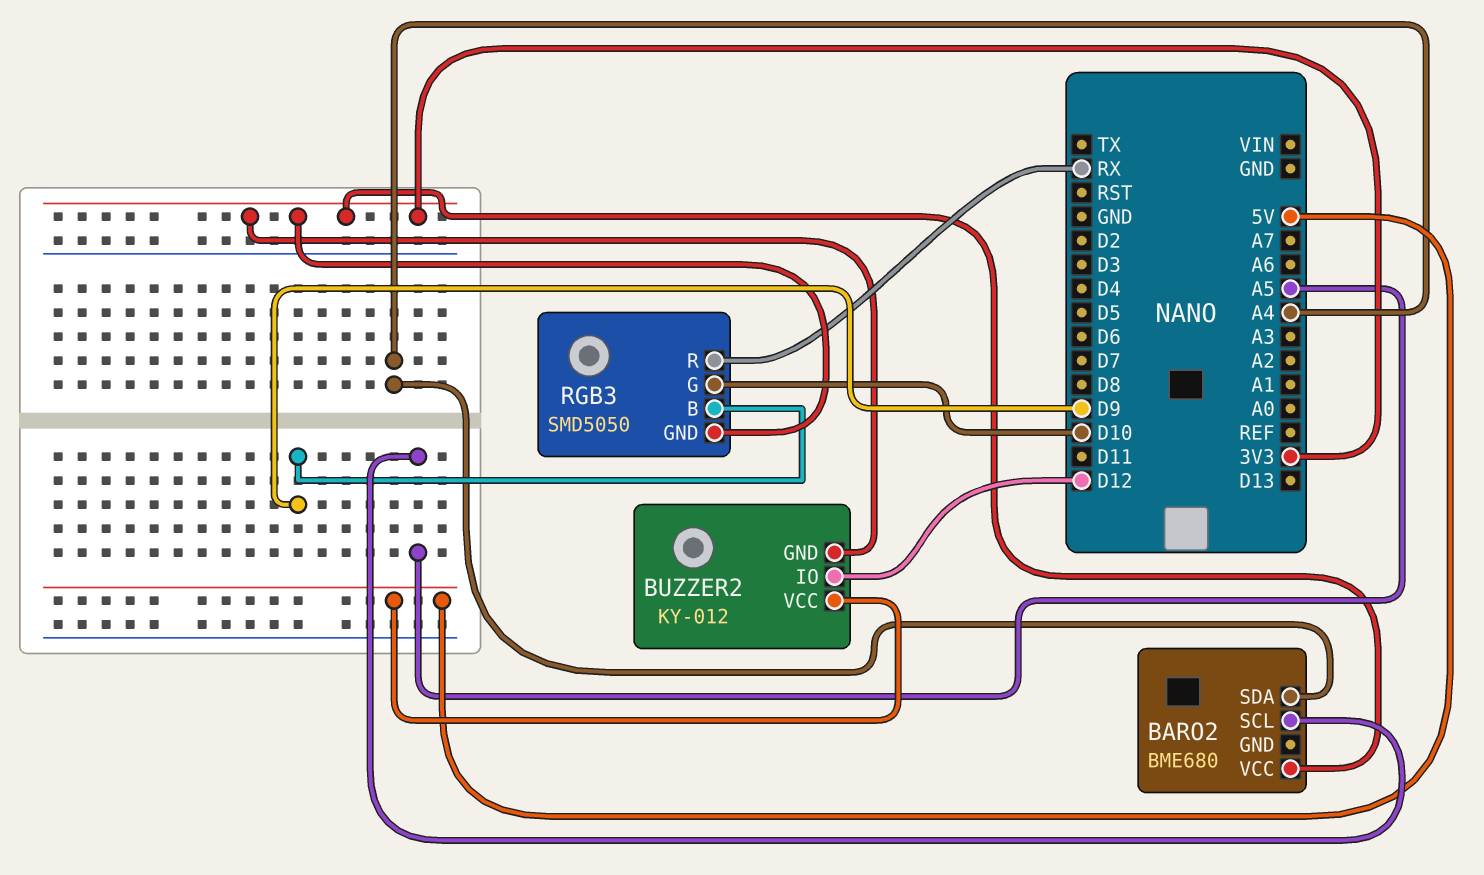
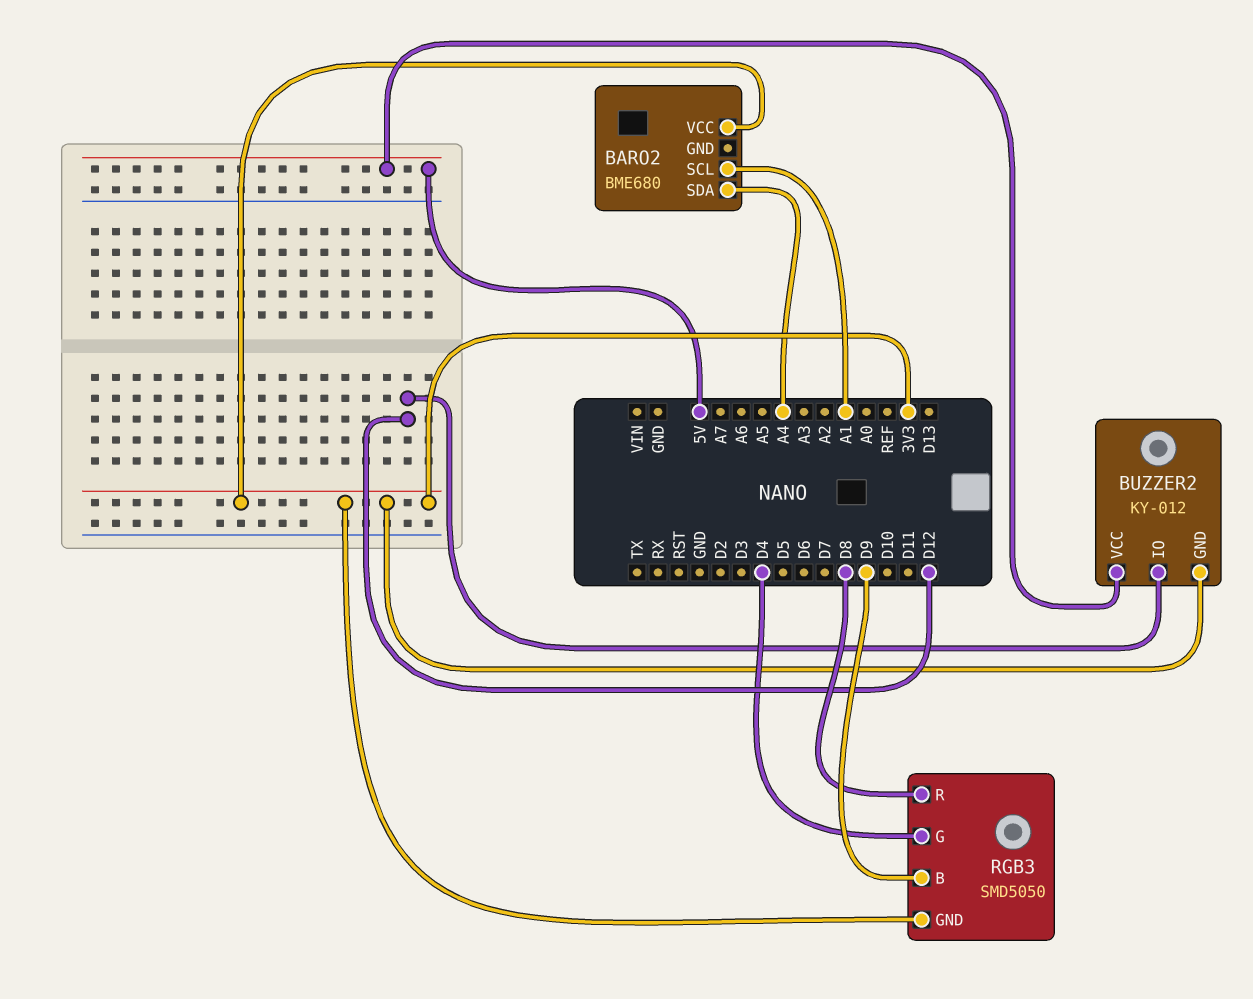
BARO2 pin SCL: A5 -> A1
RGB3 pin G: D10 -> D4
RGB3 pin R: RX -> D8

